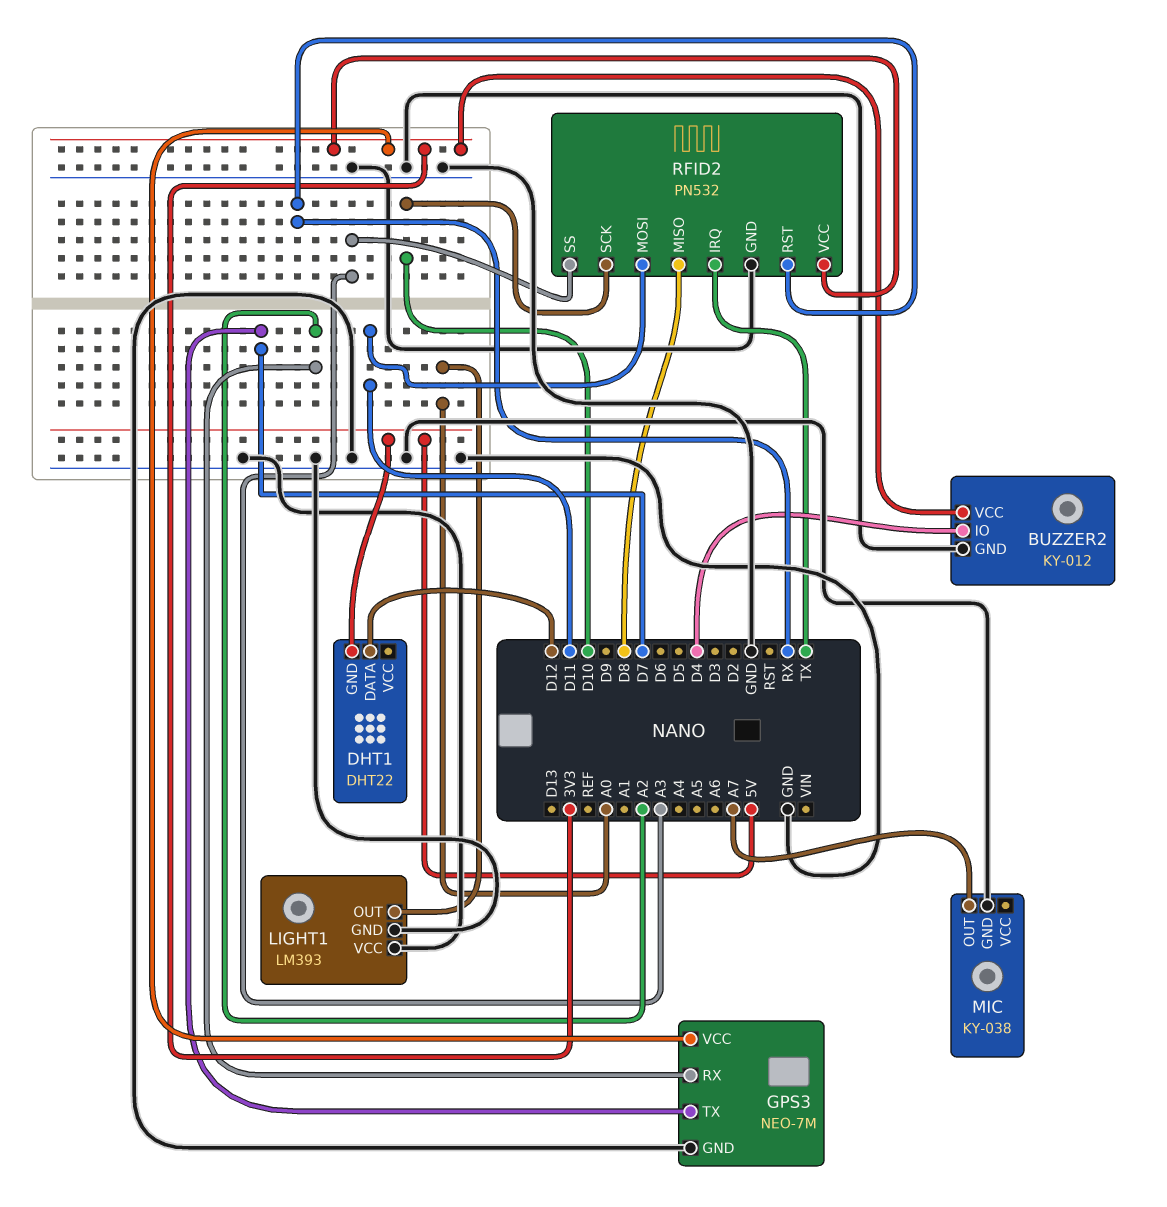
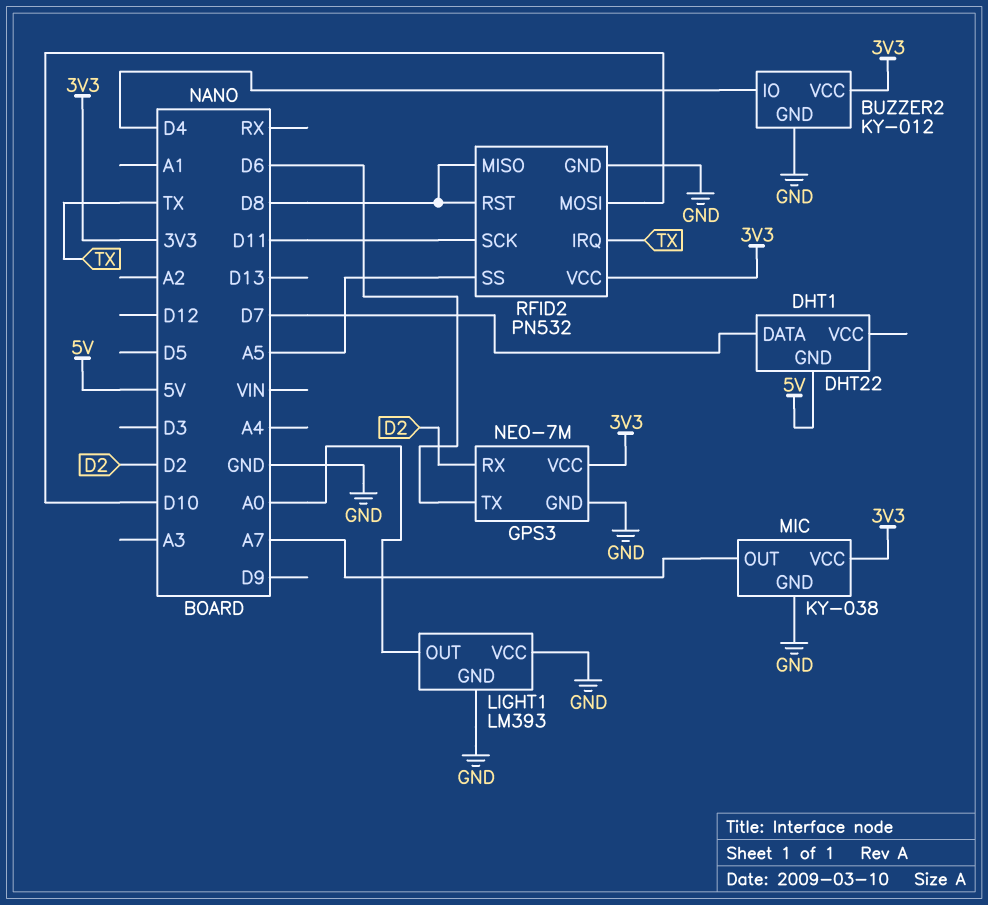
DHT1 pin DATA: D12 -> D7
GPS3 pin RX: A2 -> D2
GPS3 pin TX: D7 -> D6
MIC pin VCC: none -> 3V3
RFID2 pin MOSI: D11 -> D10
RFID2 pin RST: RX -> D8
RFID2 pin SCK: D10 -> D11
RFID2 pin SS: A3 -> A5

